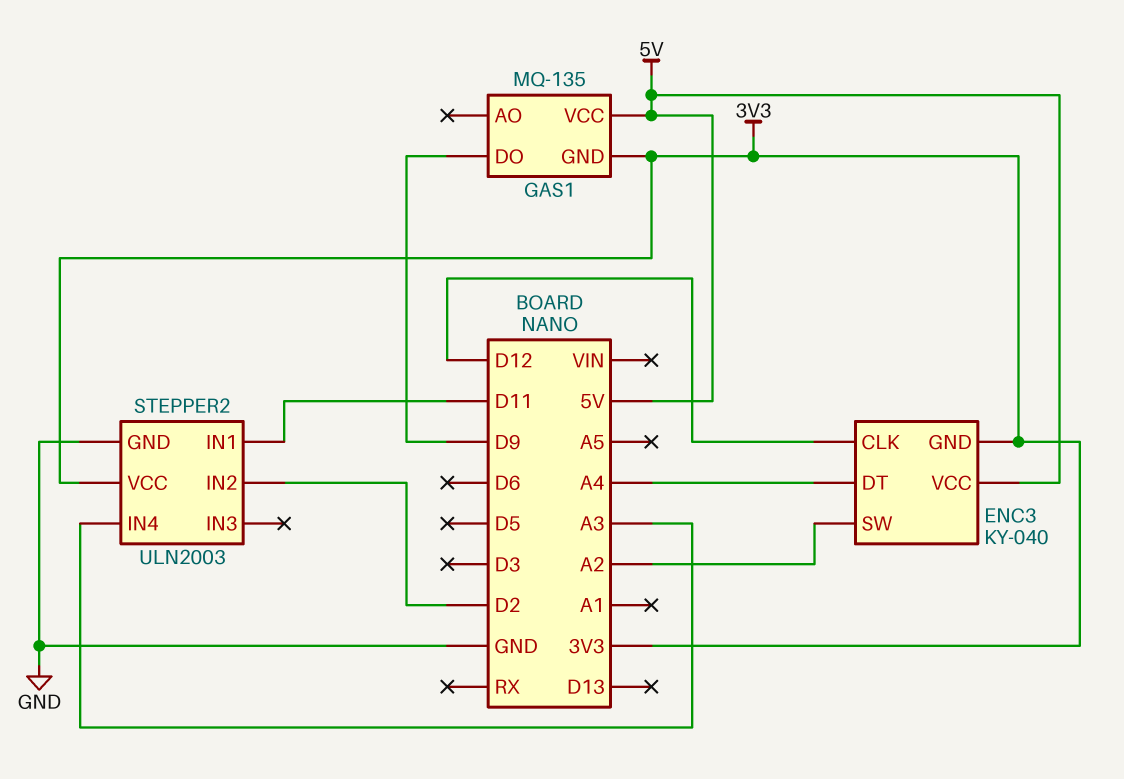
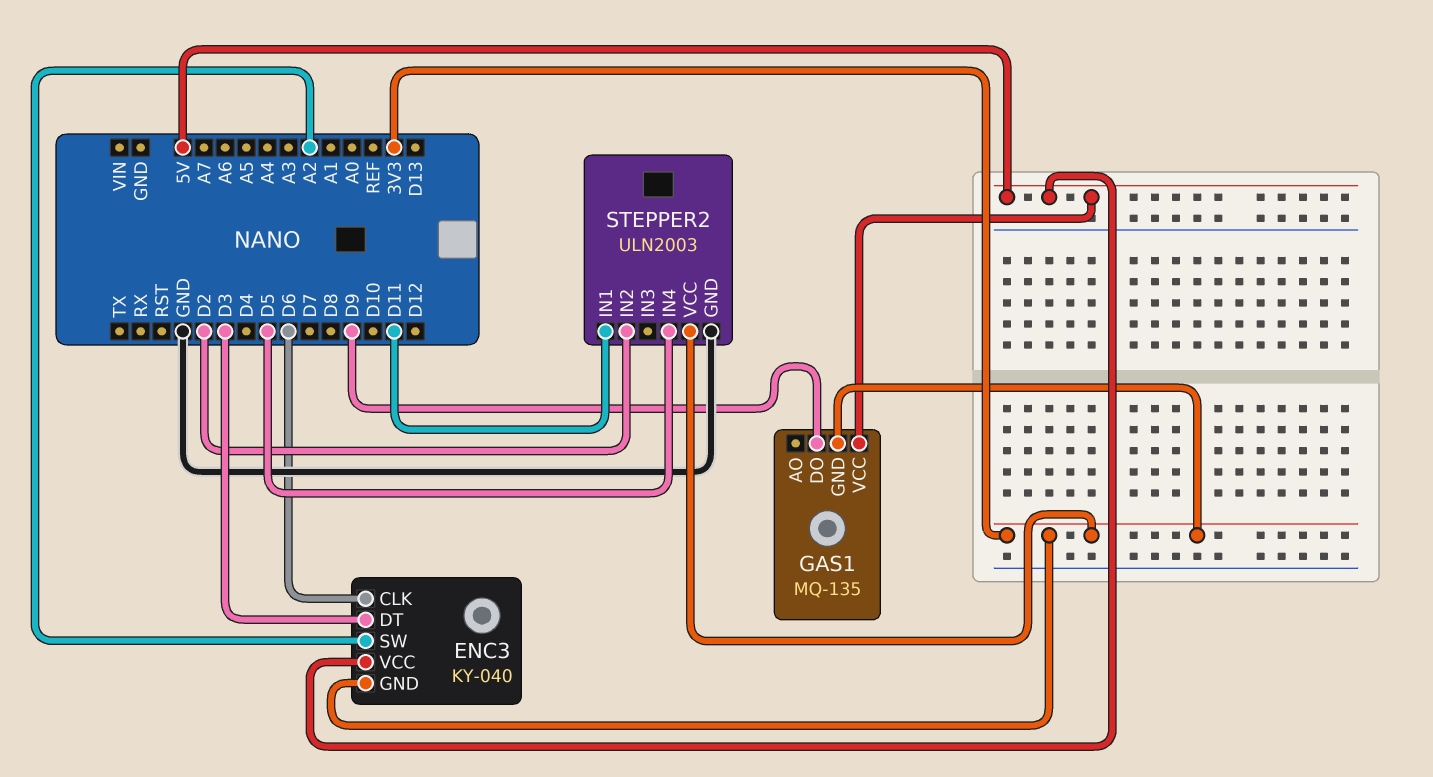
ENC3 pin CLK: D12 -> D6
ENC3 pin DT: A4 -> D3
STEPPER2 pin IN4: A3 -> D5

